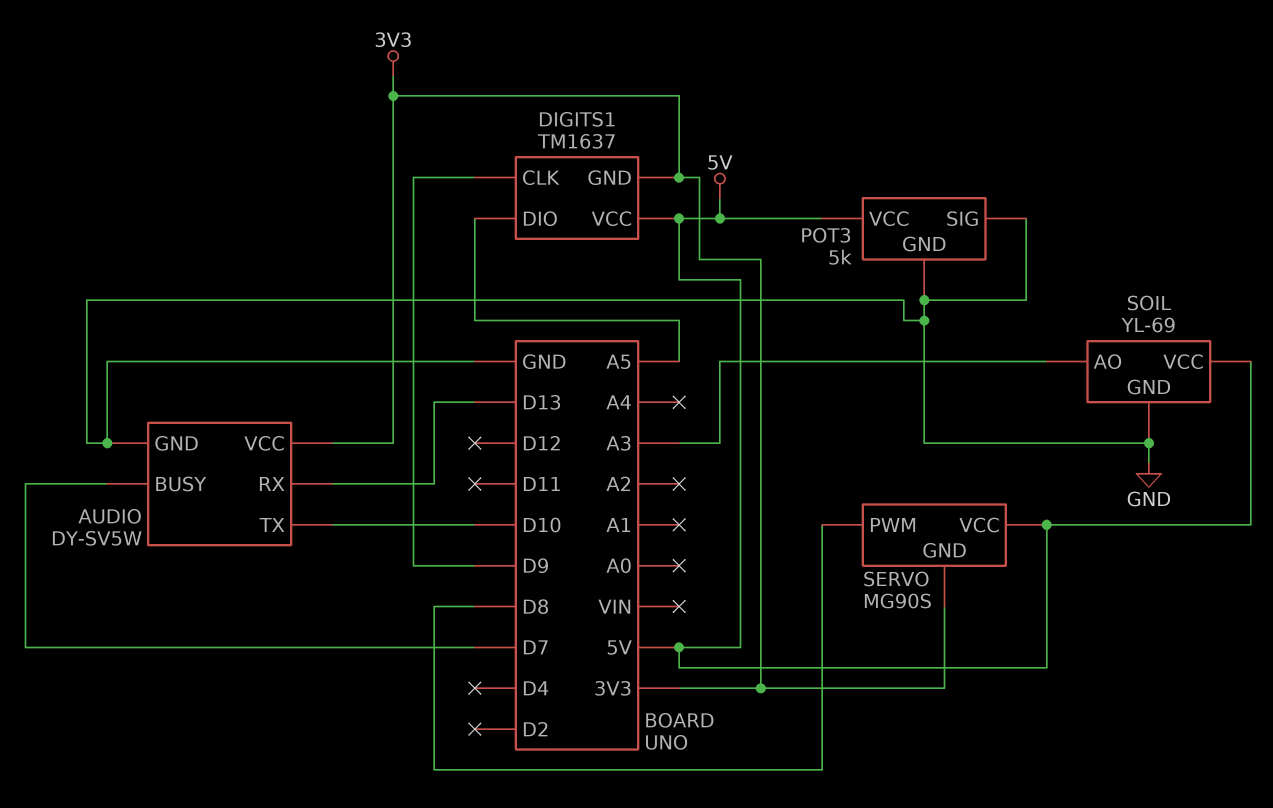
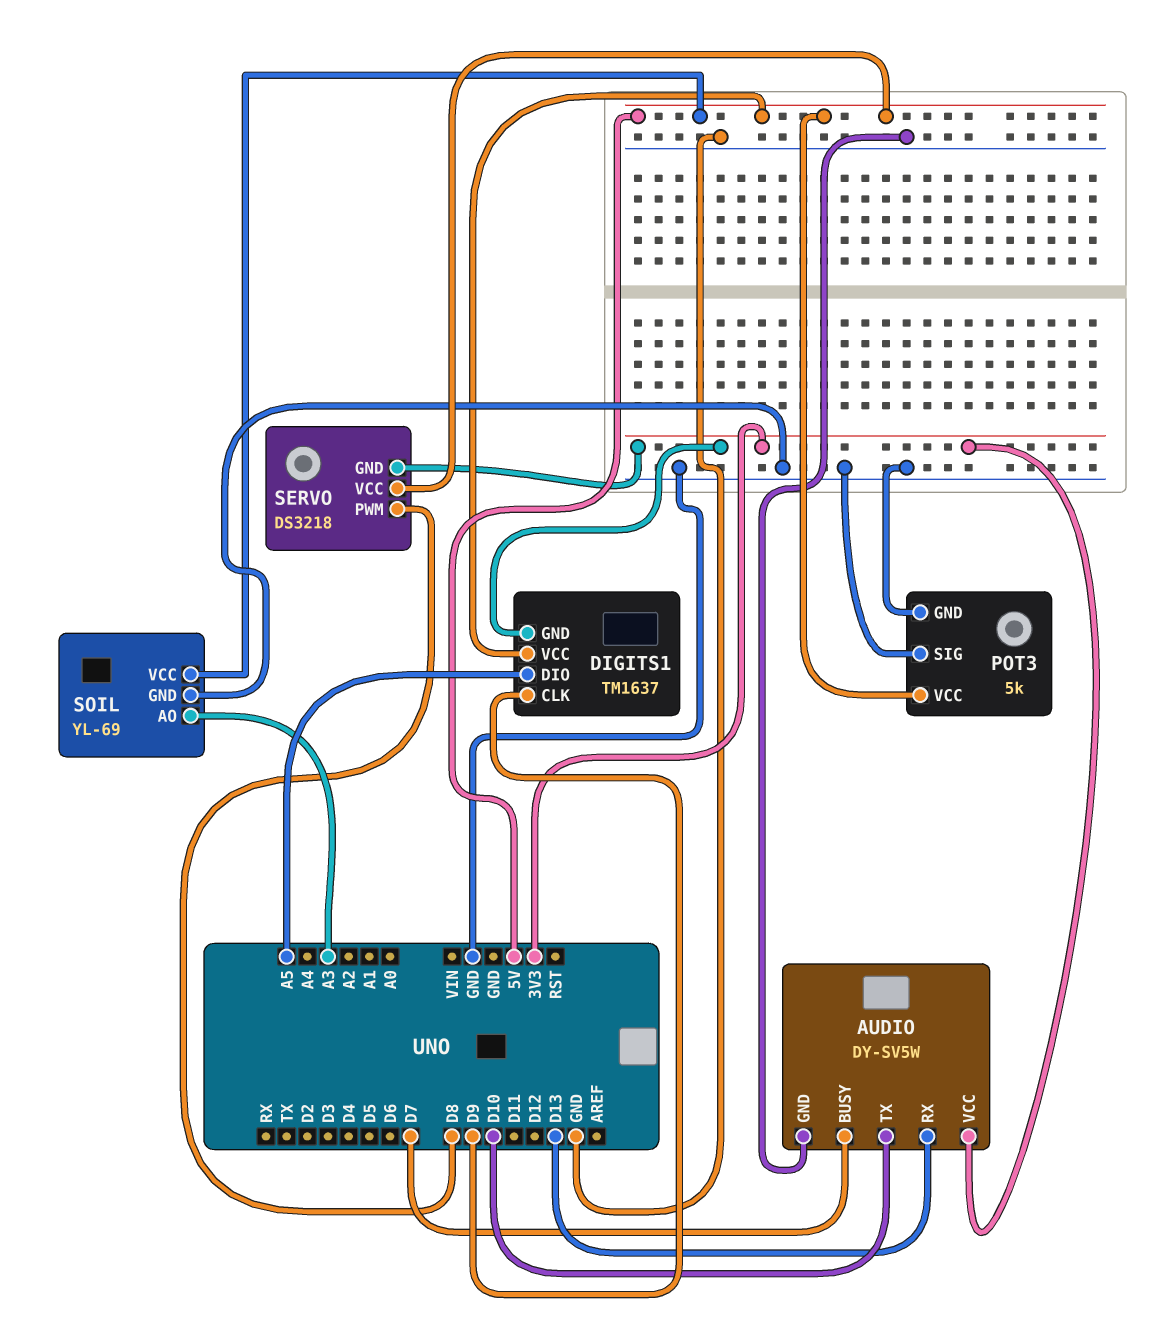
SERVO: MG90S -> DS3218

